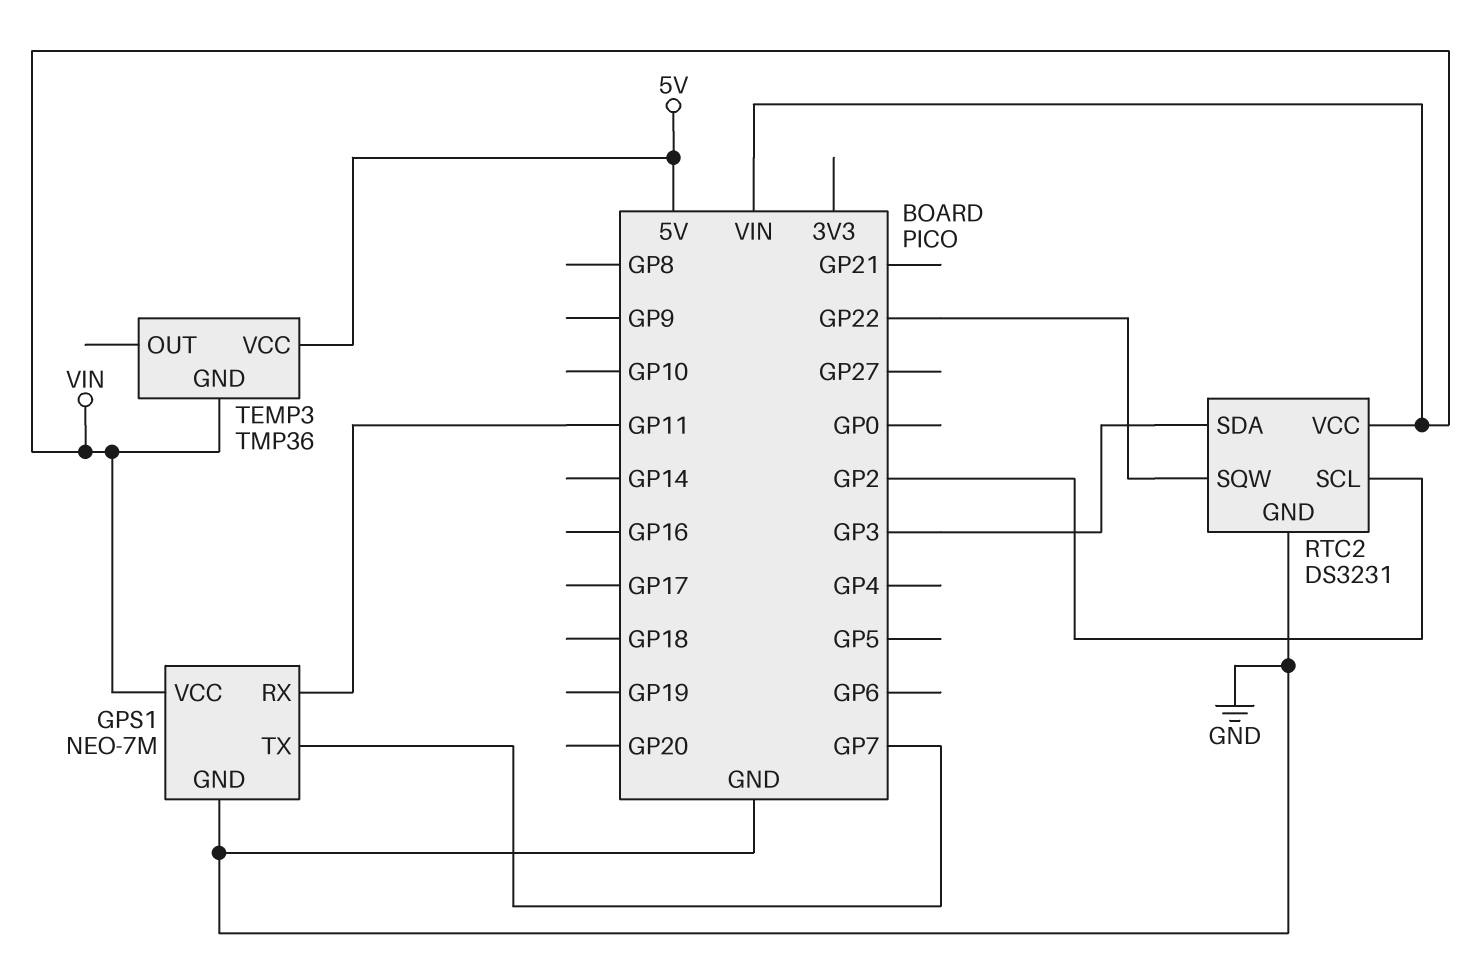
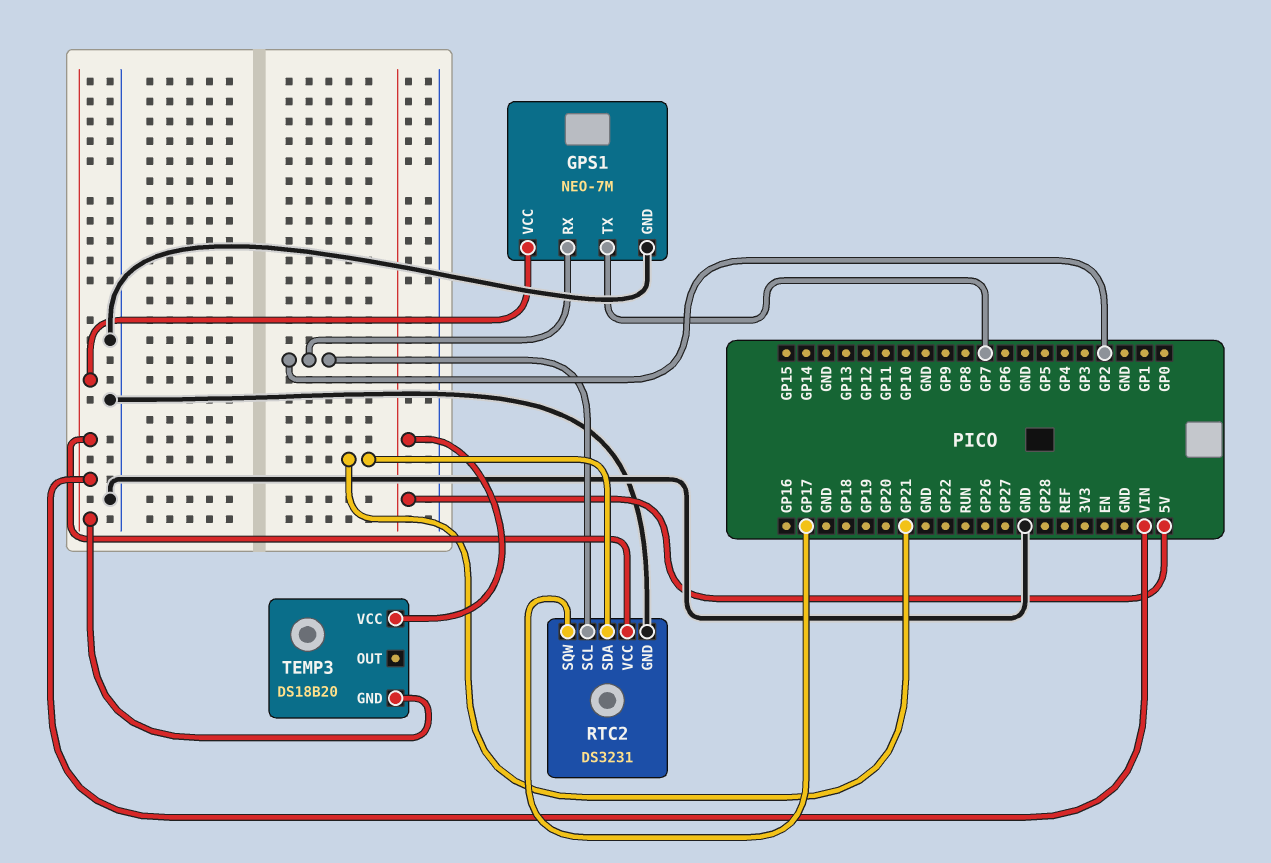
GPS1 pin RX: GP11 -> GP2
RTC2 pin SDA: GP3 -> GP21
RTC2 pin SQW: GP22 -> GP17
TEMP3: TMP36 -> DS18B20

